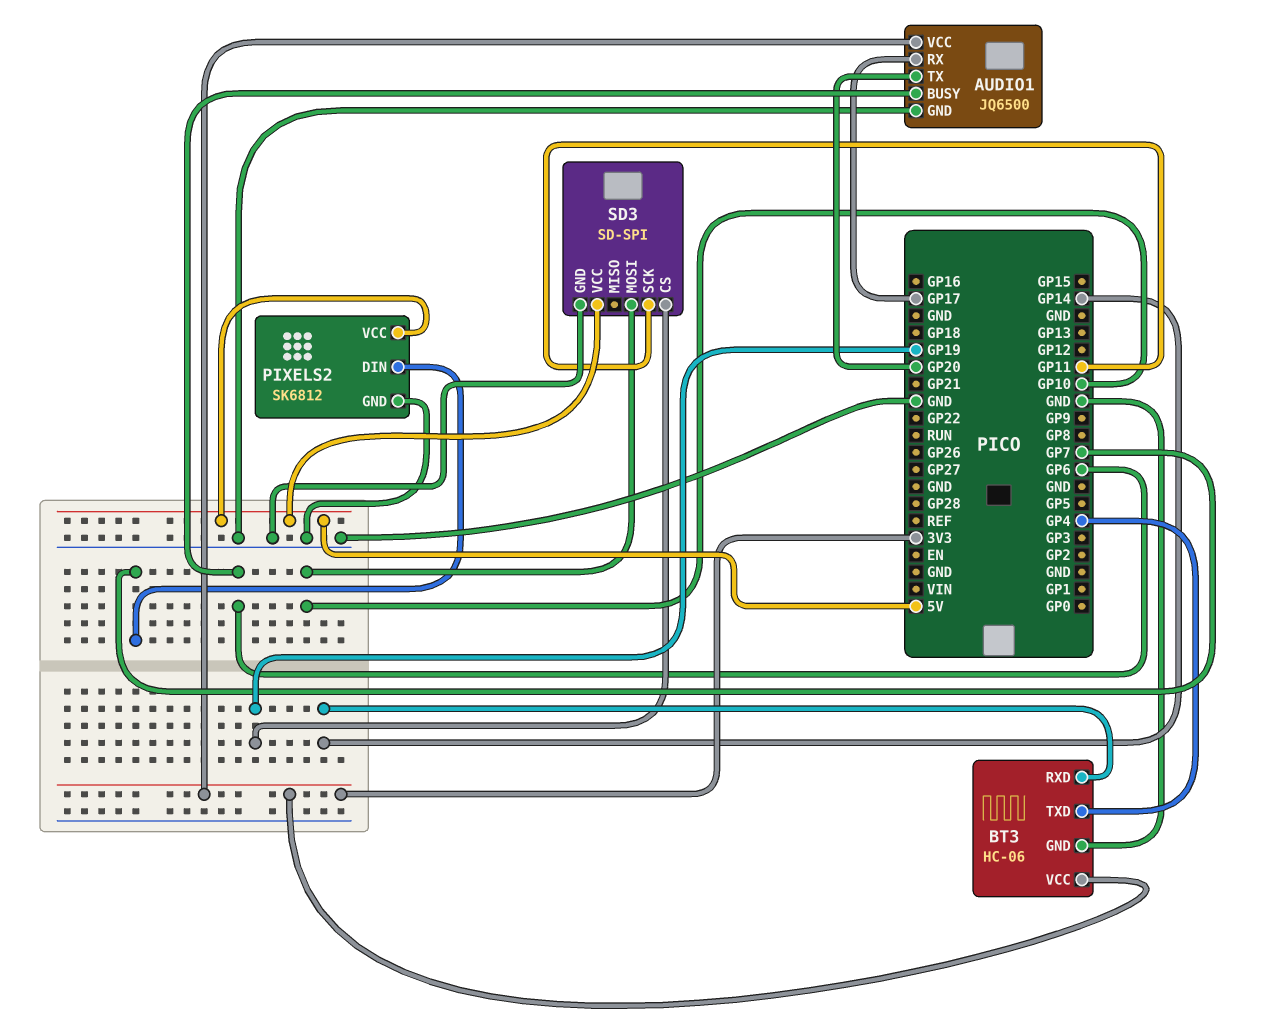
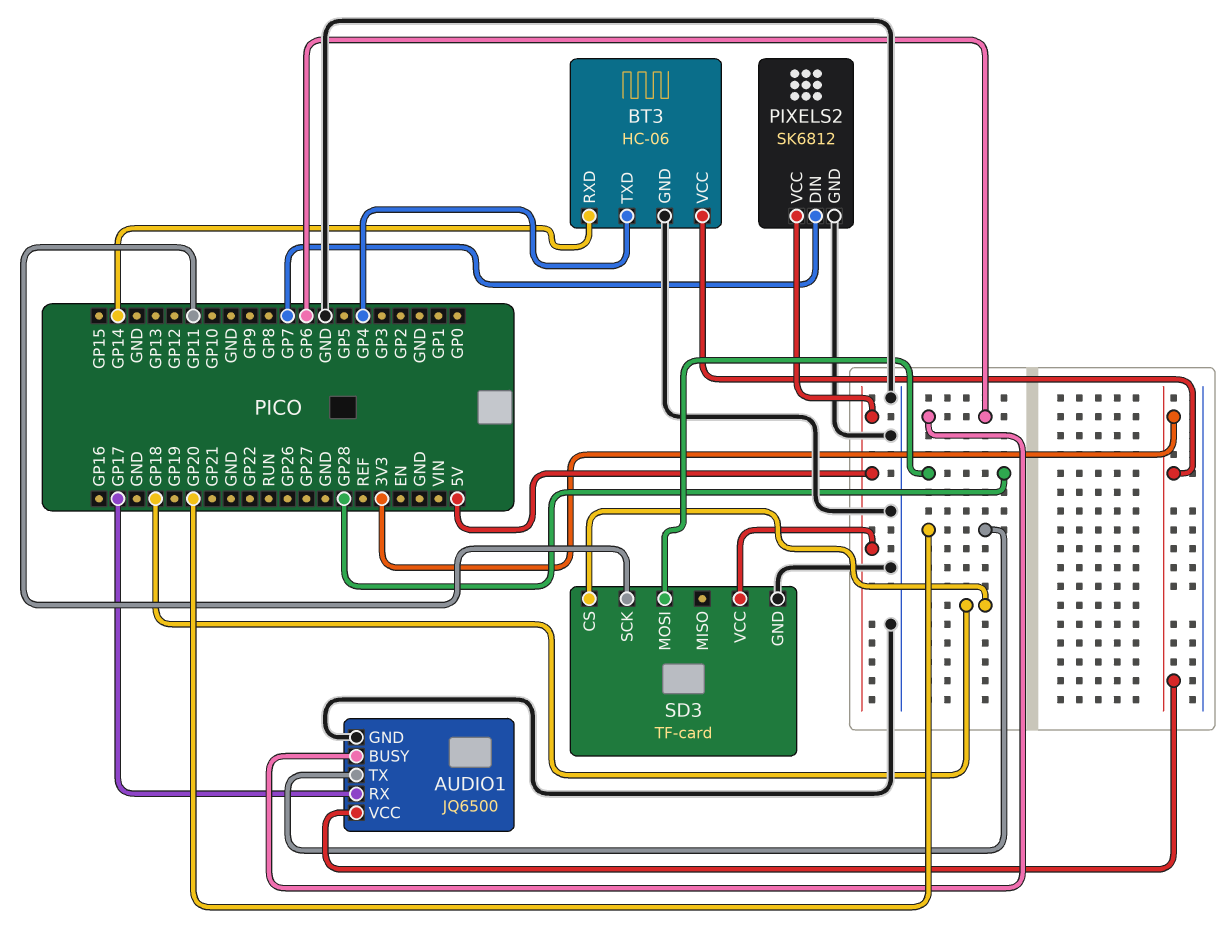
SD3: SD-SPI -> TF-card
SD3 pin CS: GP19 -> GP18
SD3 pin MOSI: GP10 -> GP28

